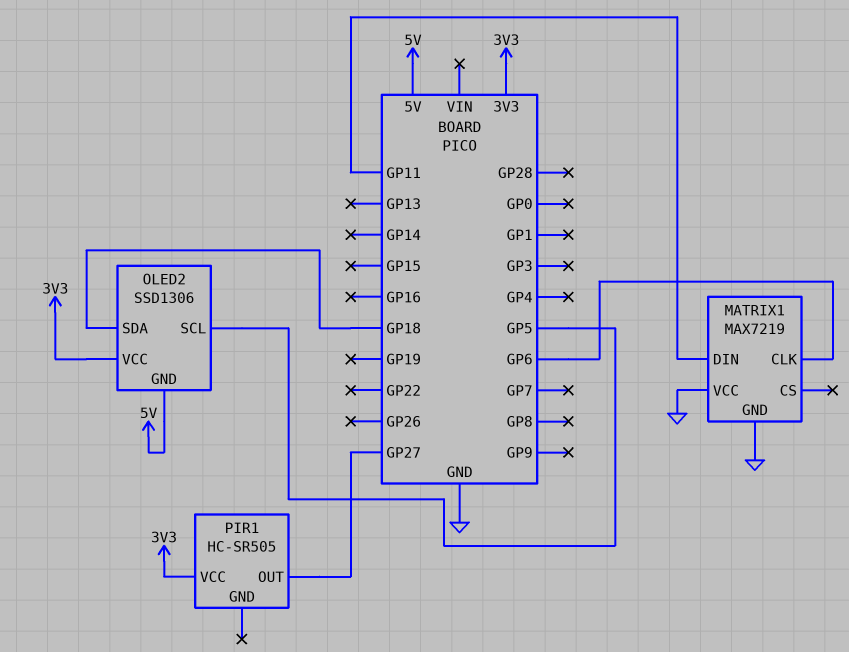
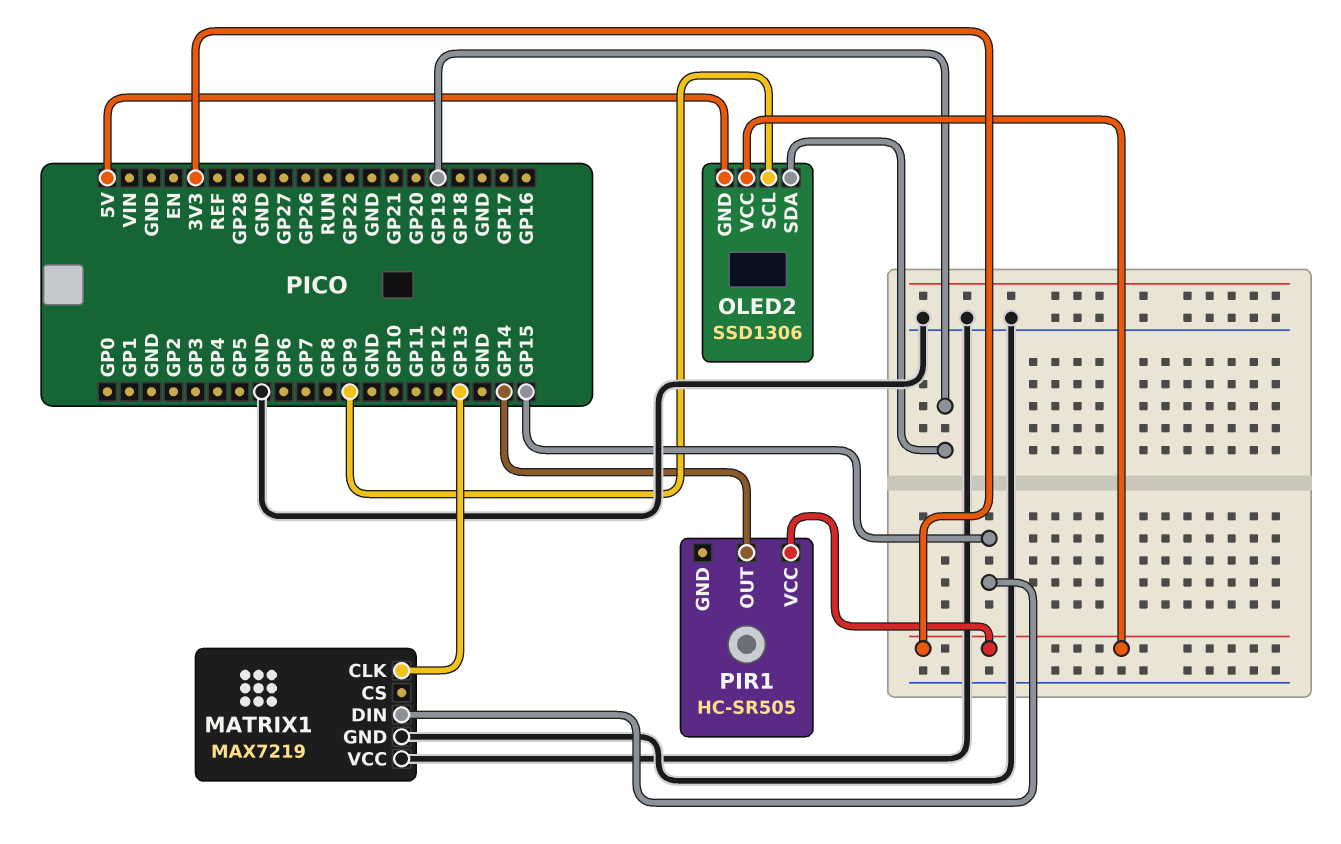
MATRIX1 pin CLK: GP6 -> GP13
MATRIX1 pin DIN: GP11 -> GP15
OLED2 pin SCL: GP5 -> GP9
OLED2 pin SDA: GP18 -> GP19
PIR1 pin OUT: GP27 -> GP14

